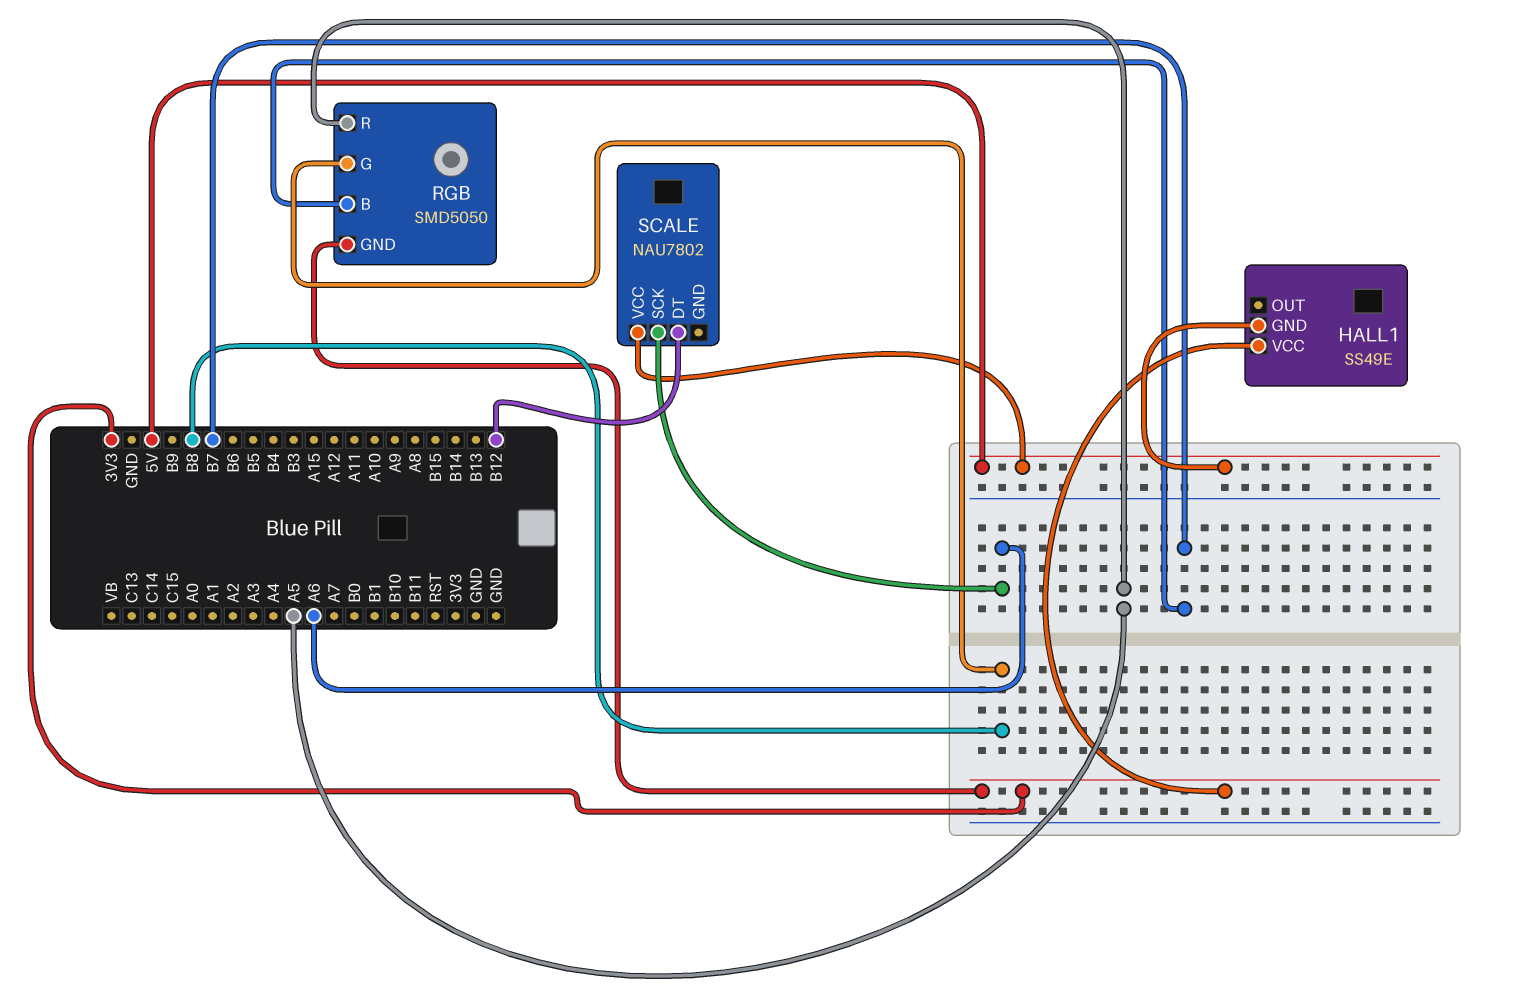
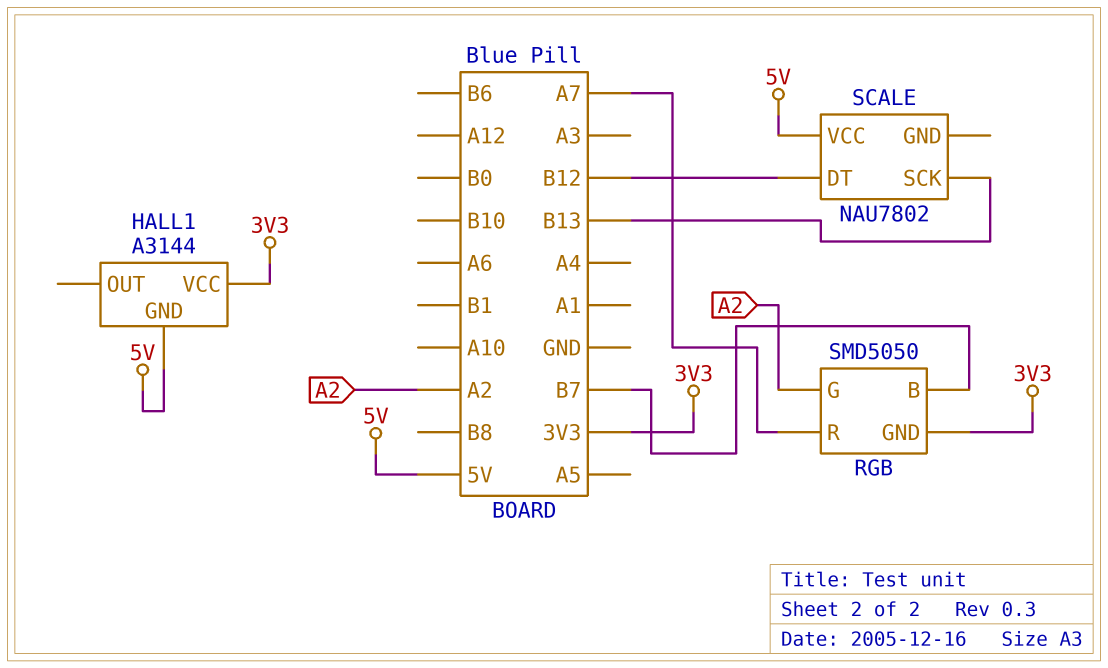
HALL1: SS49E -> A3144
RGB pin G: B8 -> A2
RGB pin R: A5 -> A7
SCALE pin SCK: A6 -> B13

